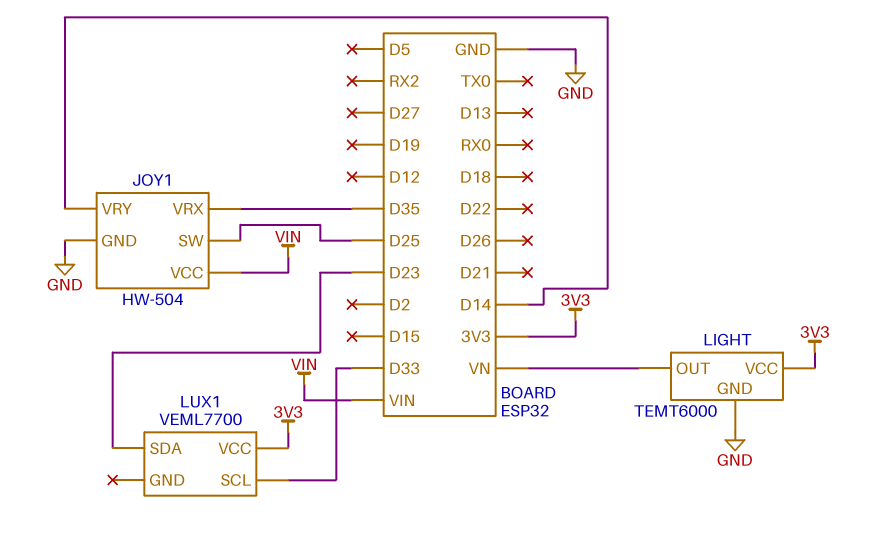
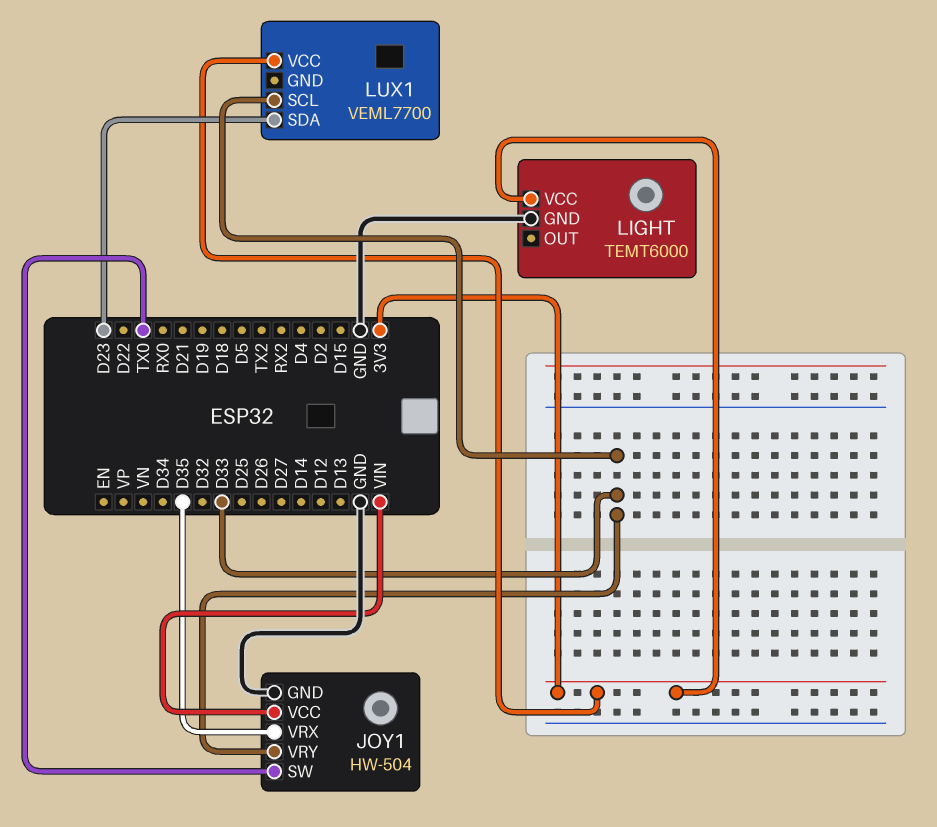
JOY1 pin SW: D25 -> TX0
JOY1 pin VRY: D14 -> D33
LIGHT pin OUT: VN -> none

